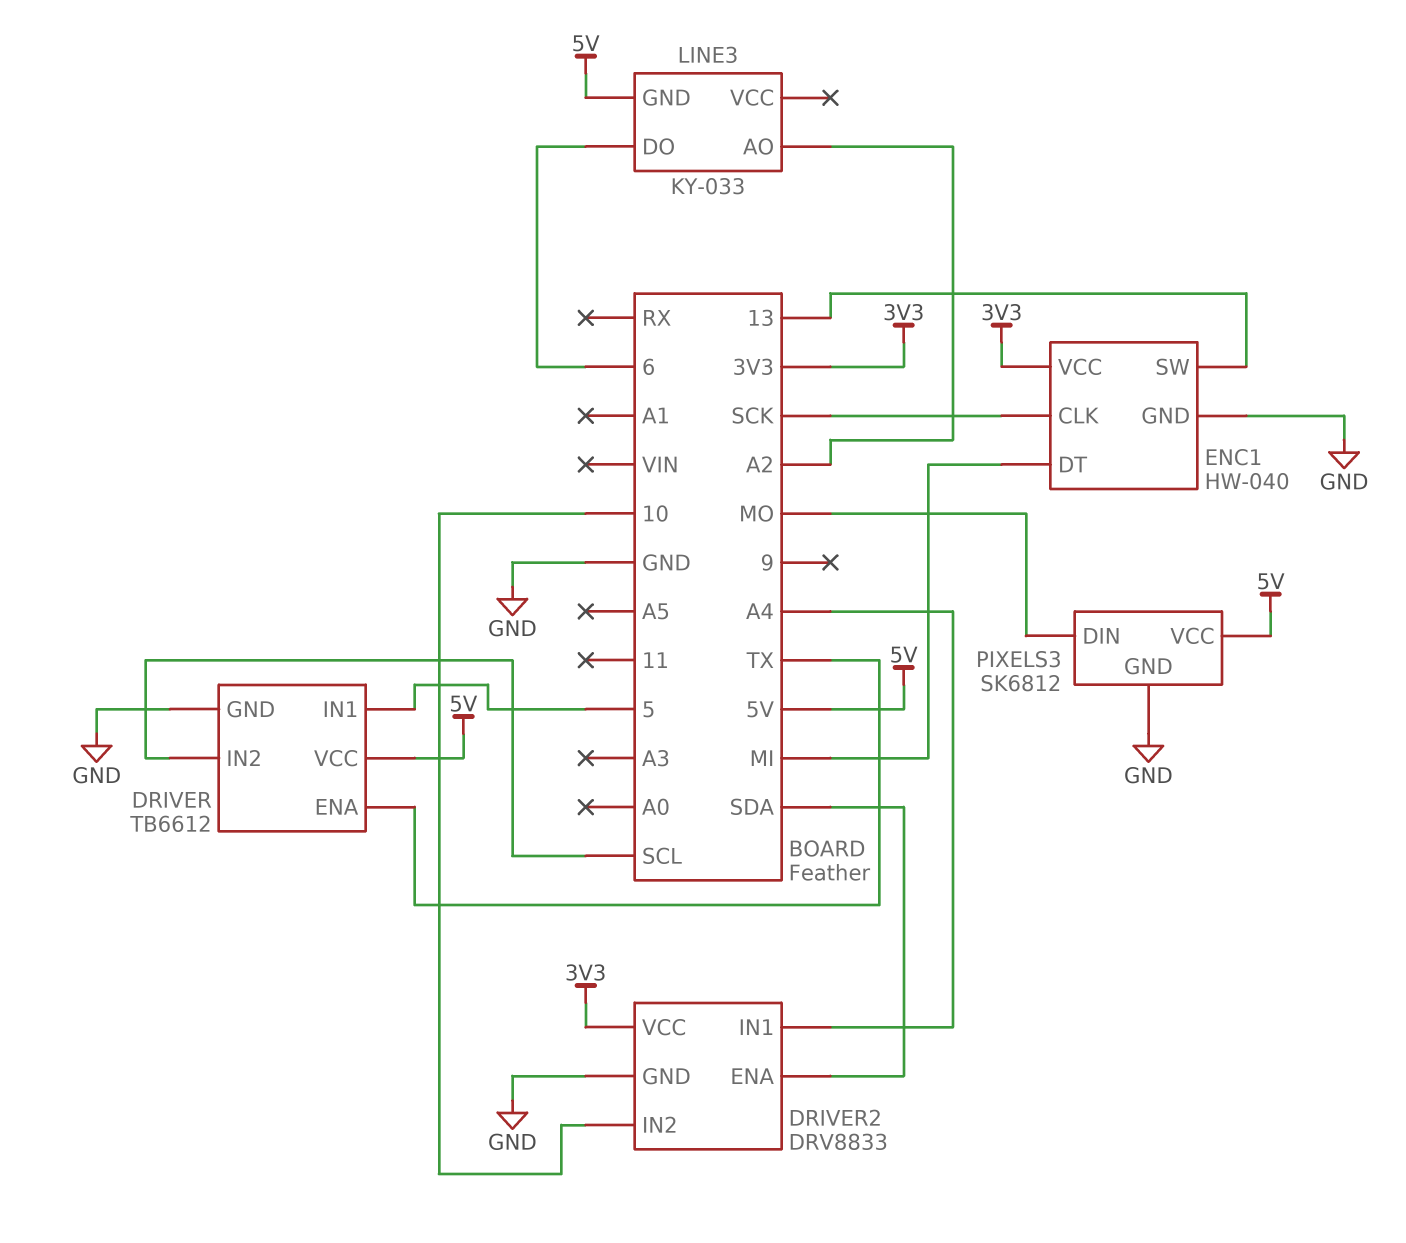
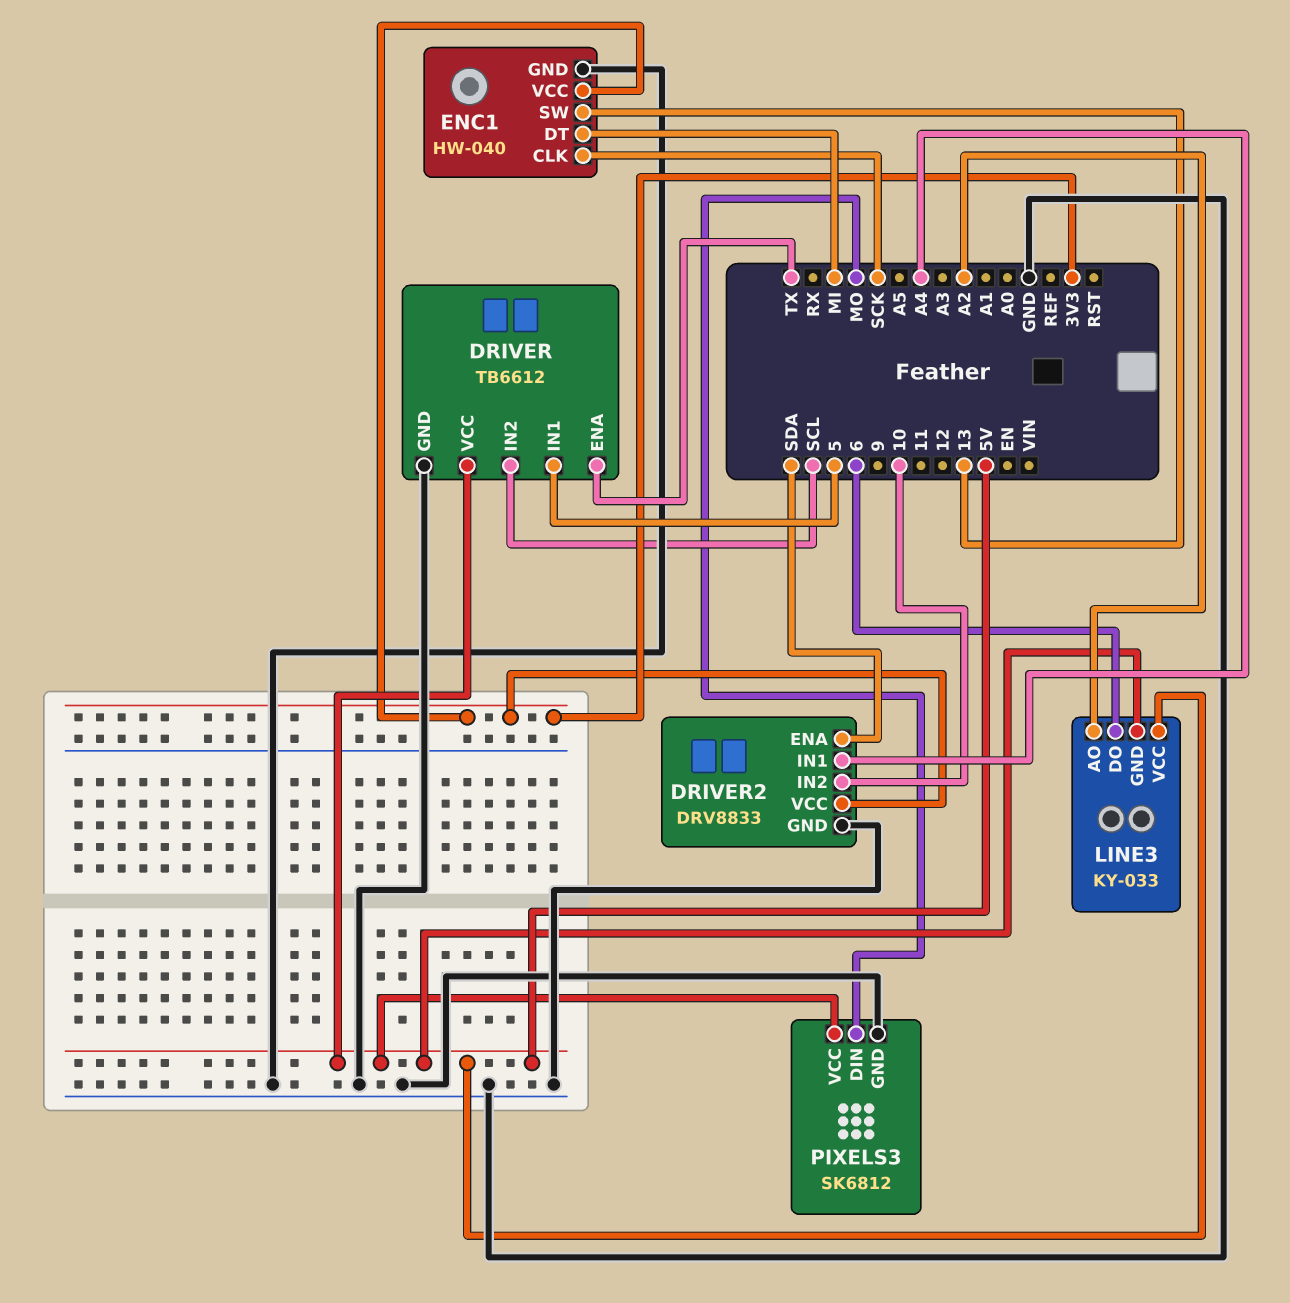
LINE3 pin VCC: none -> 5V

